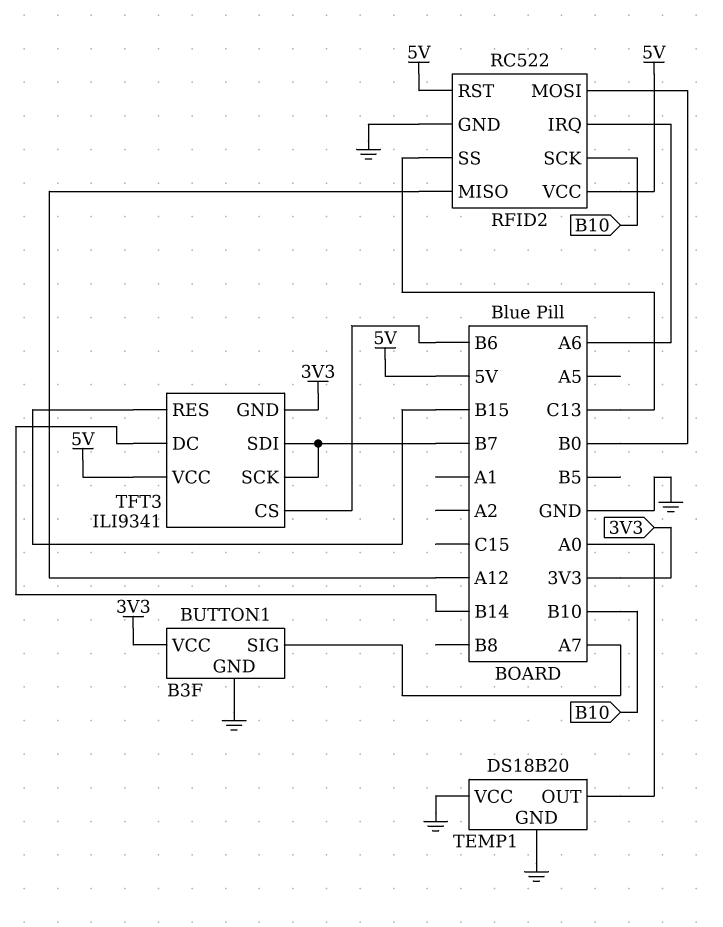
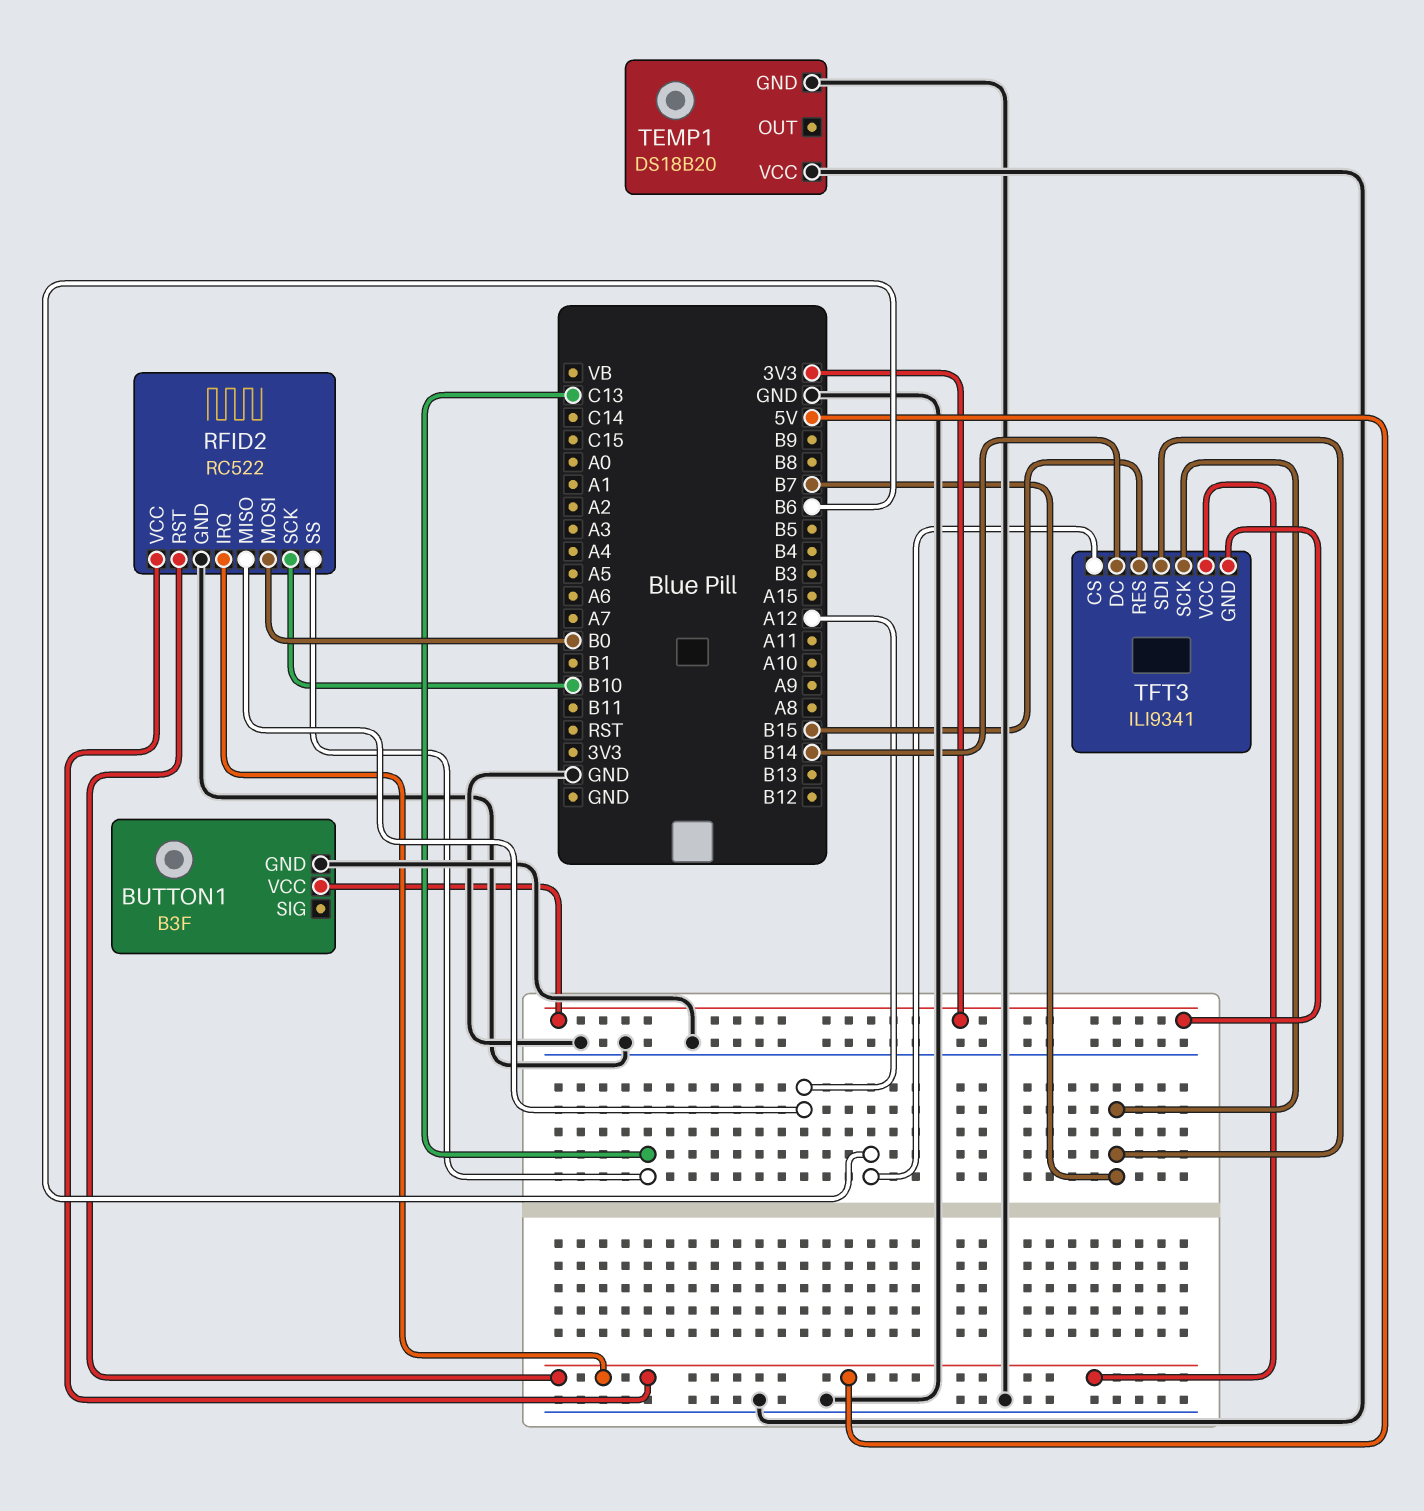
BUTTON1 pin SIG: A7 -> none
RFID2 pin IRQ: A6 -> 5V
TEMP1 pin OUT: A0 -> none

